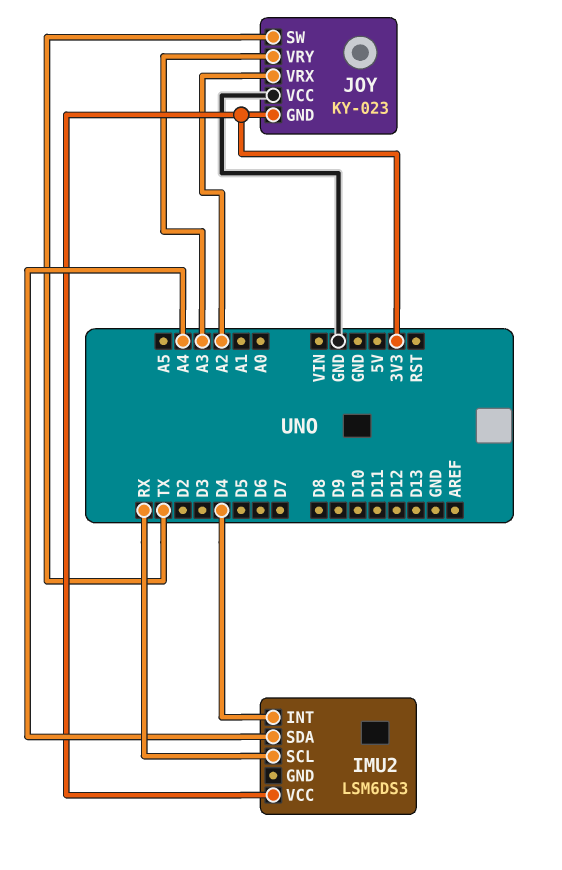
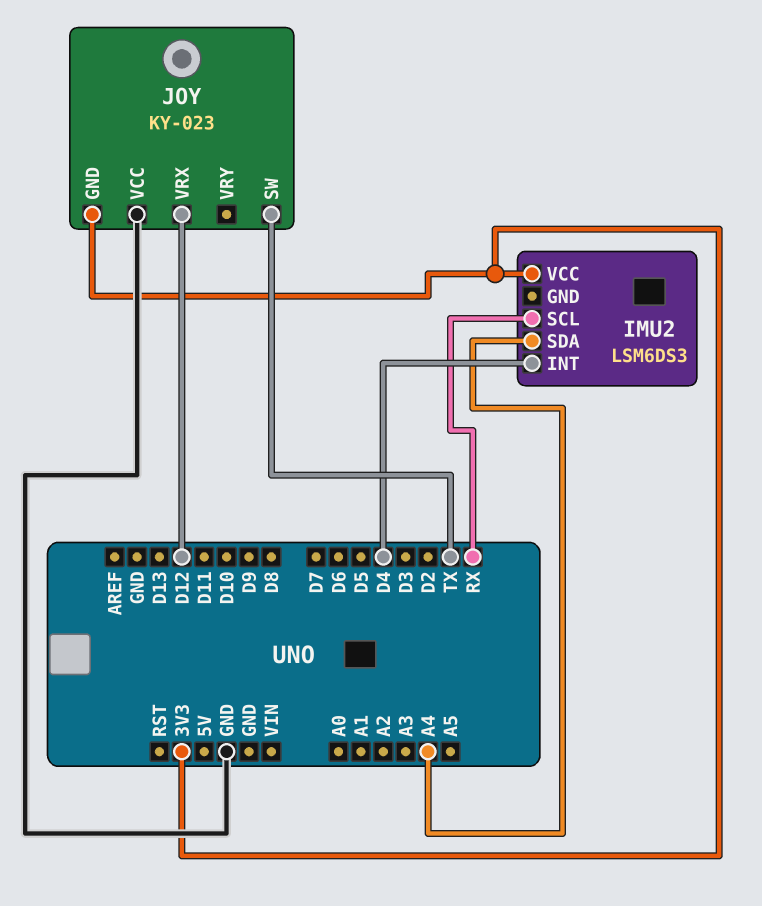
JOY pin VRX: A2 -> D12
JOY pin VRY: A3 -> none

